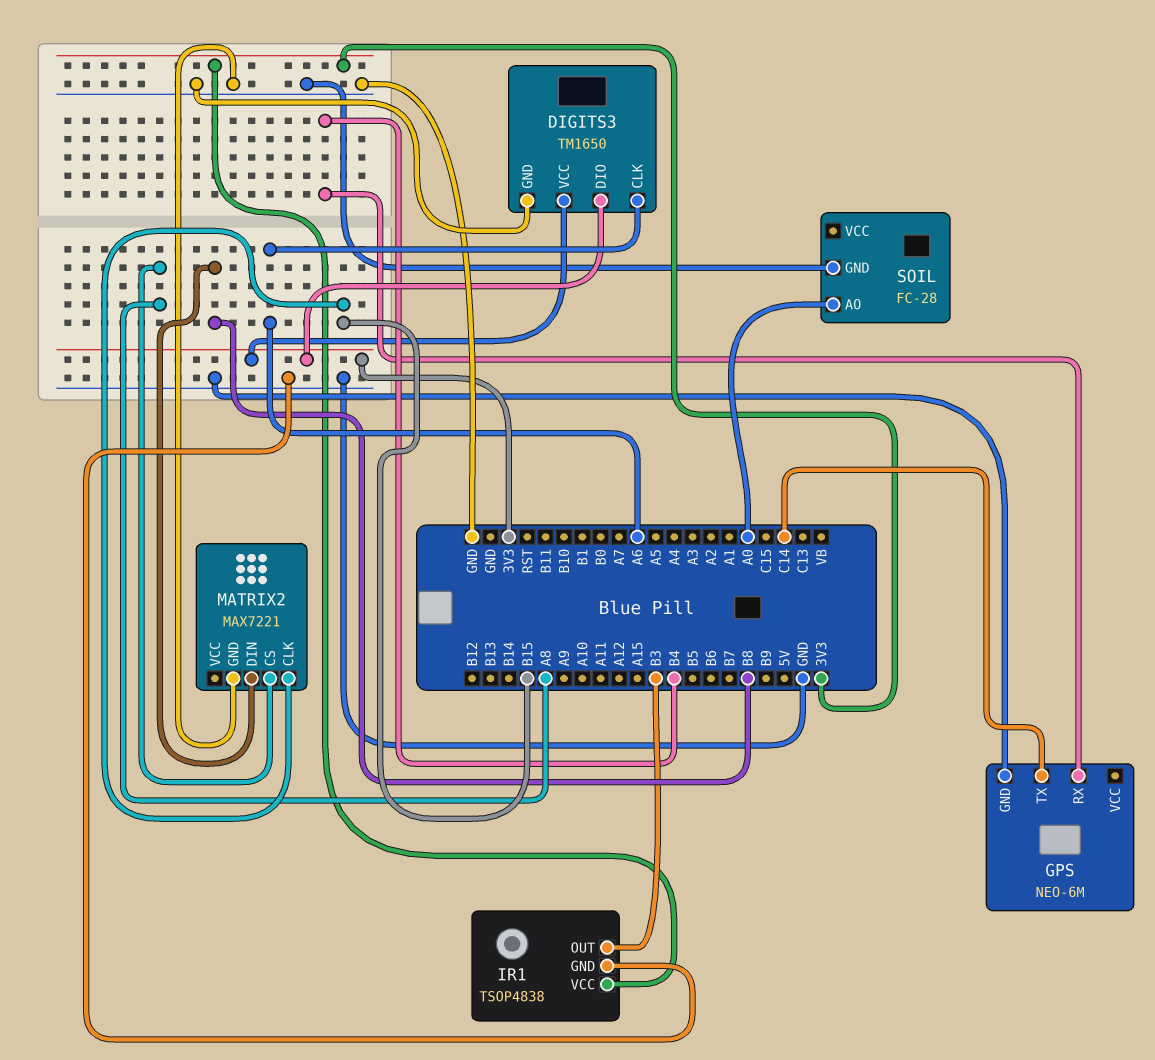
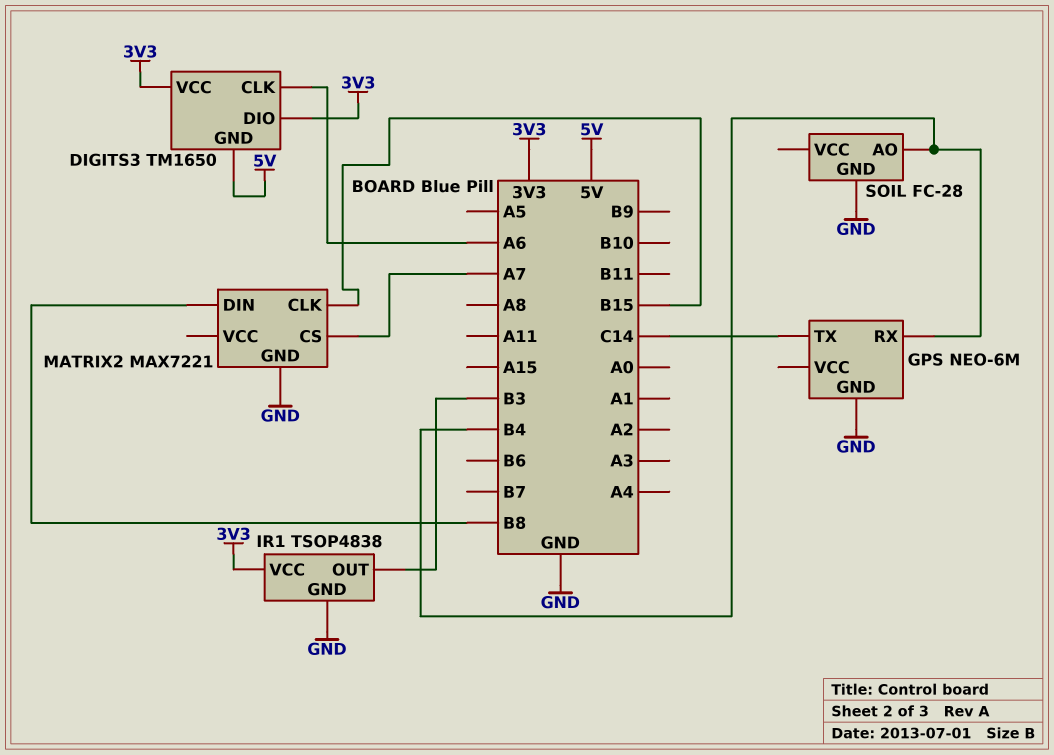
DIGITS3 pin GND: GND -> 5V
MATRIX2 pin CS: A8 -> A7
SOIL pin AO: A0 -> B4

